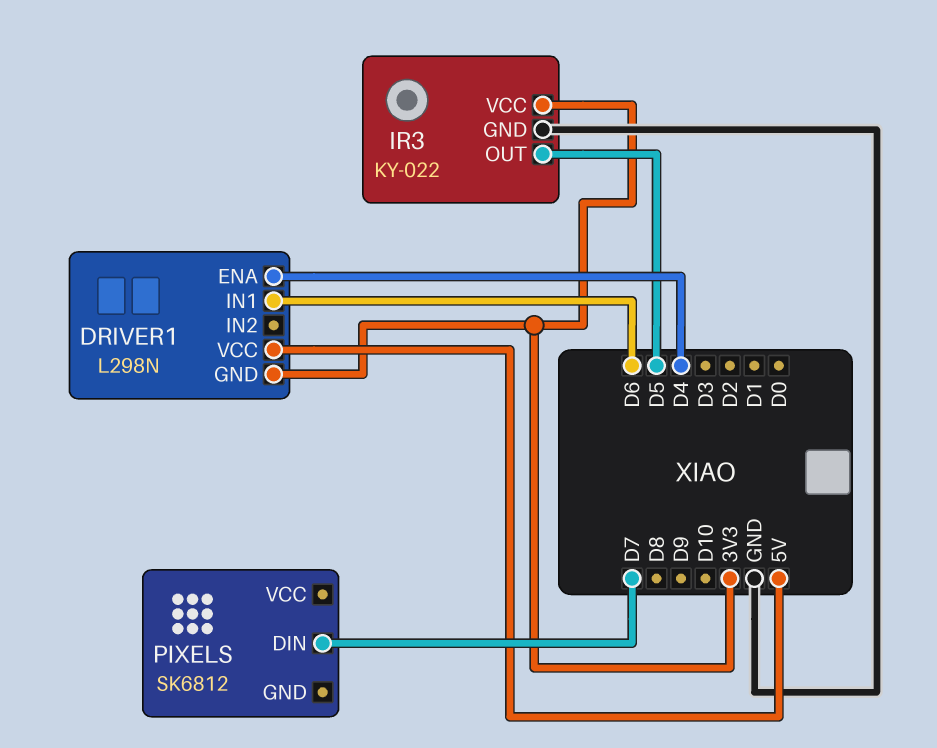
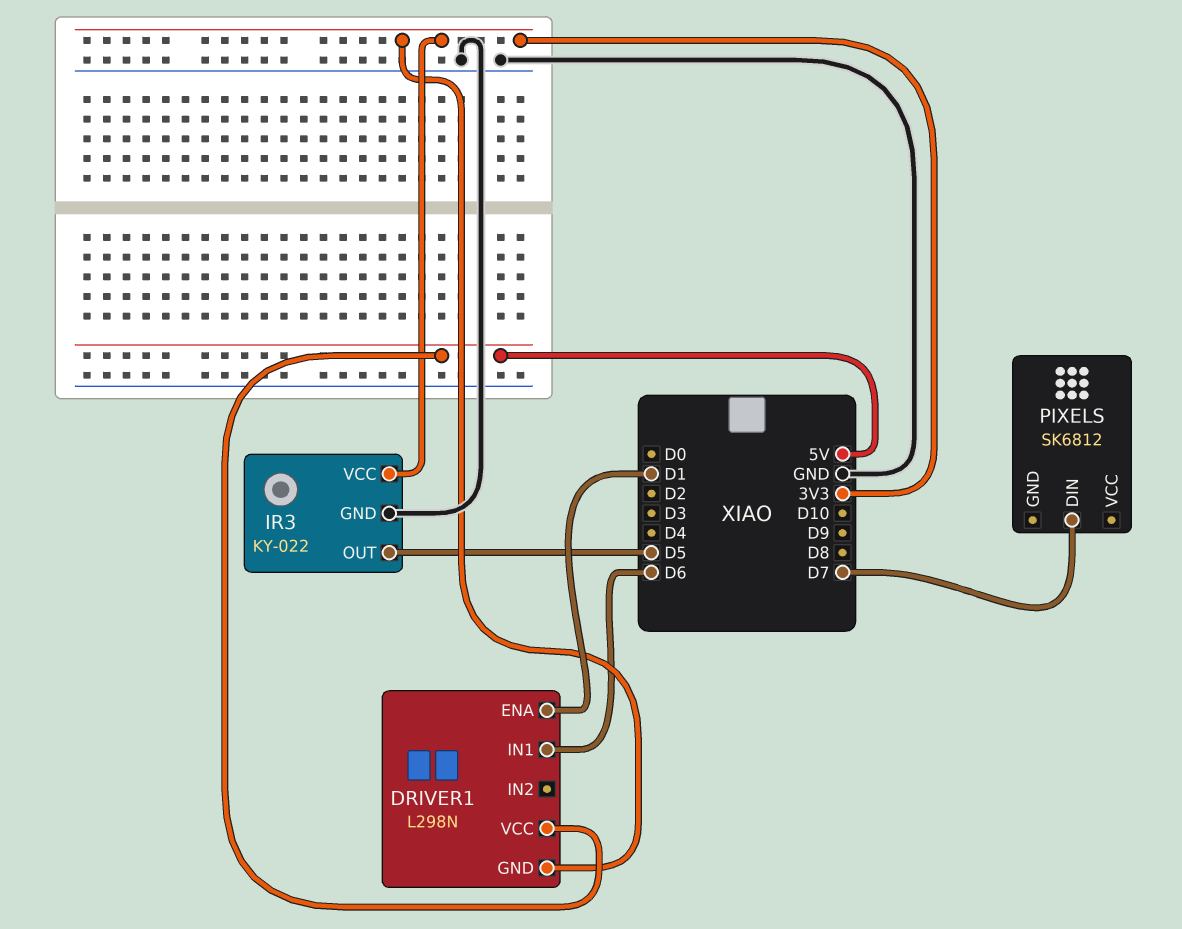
DRIVER1 pin ENA: D4 -> D1

